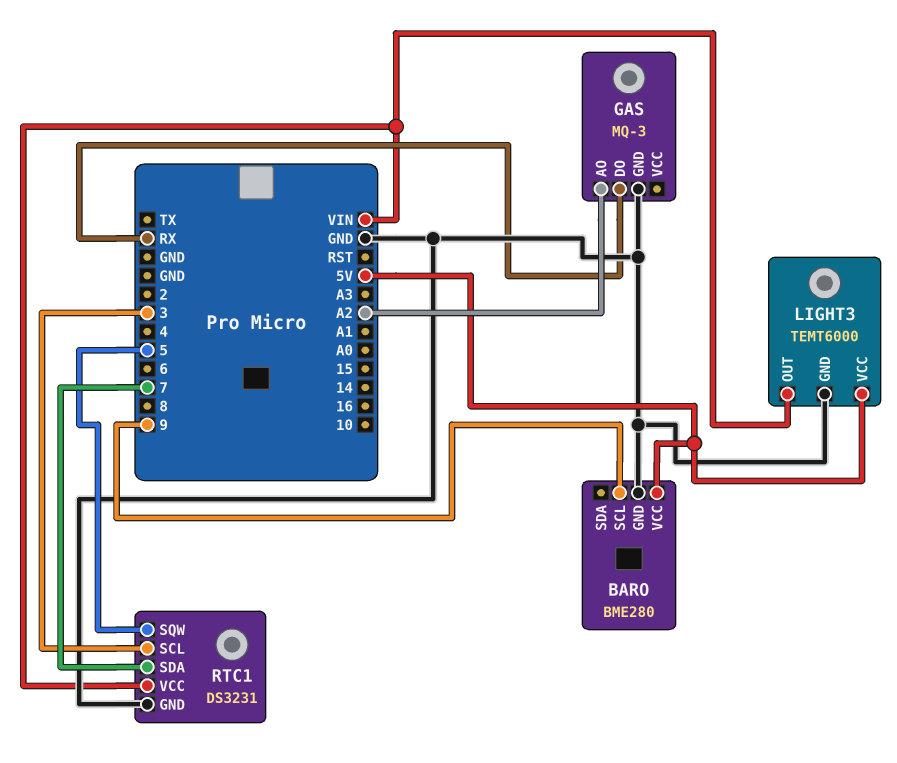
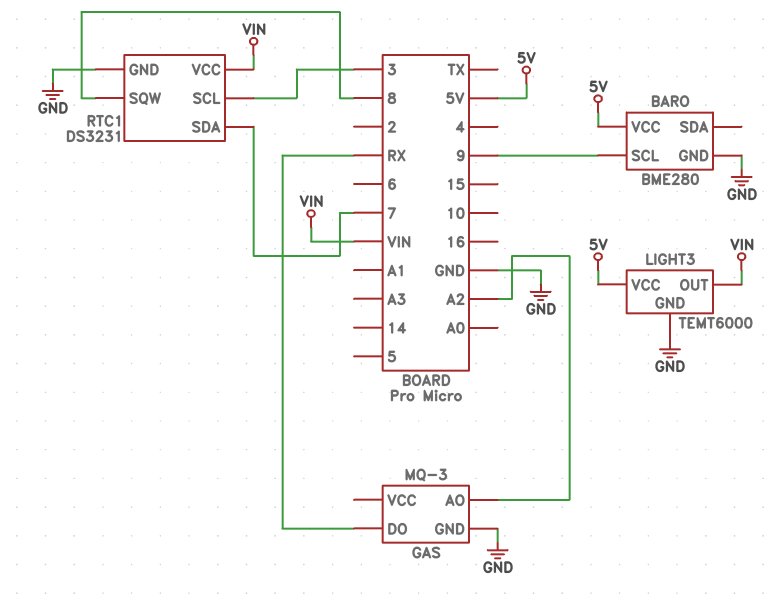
RTC1 pin SQW: 5 -> 8

